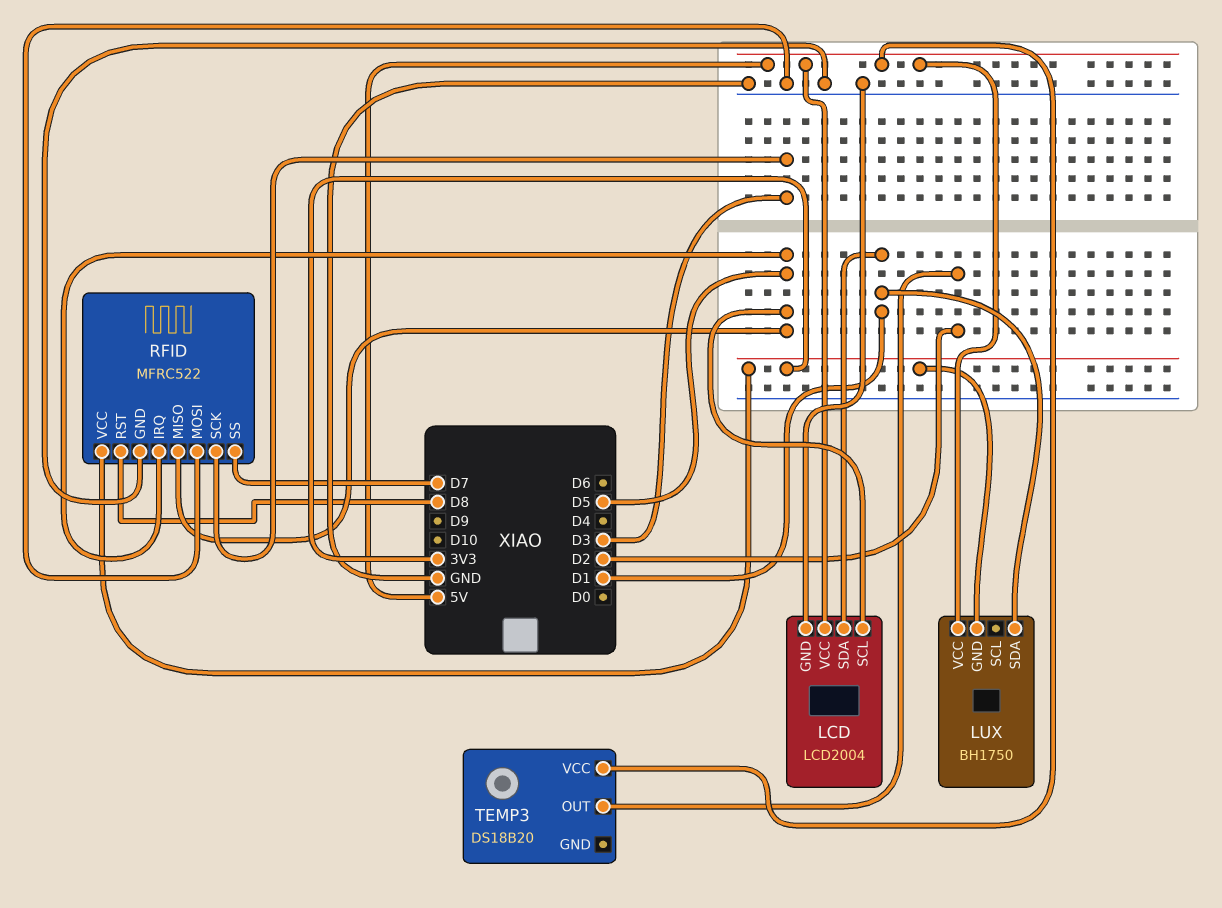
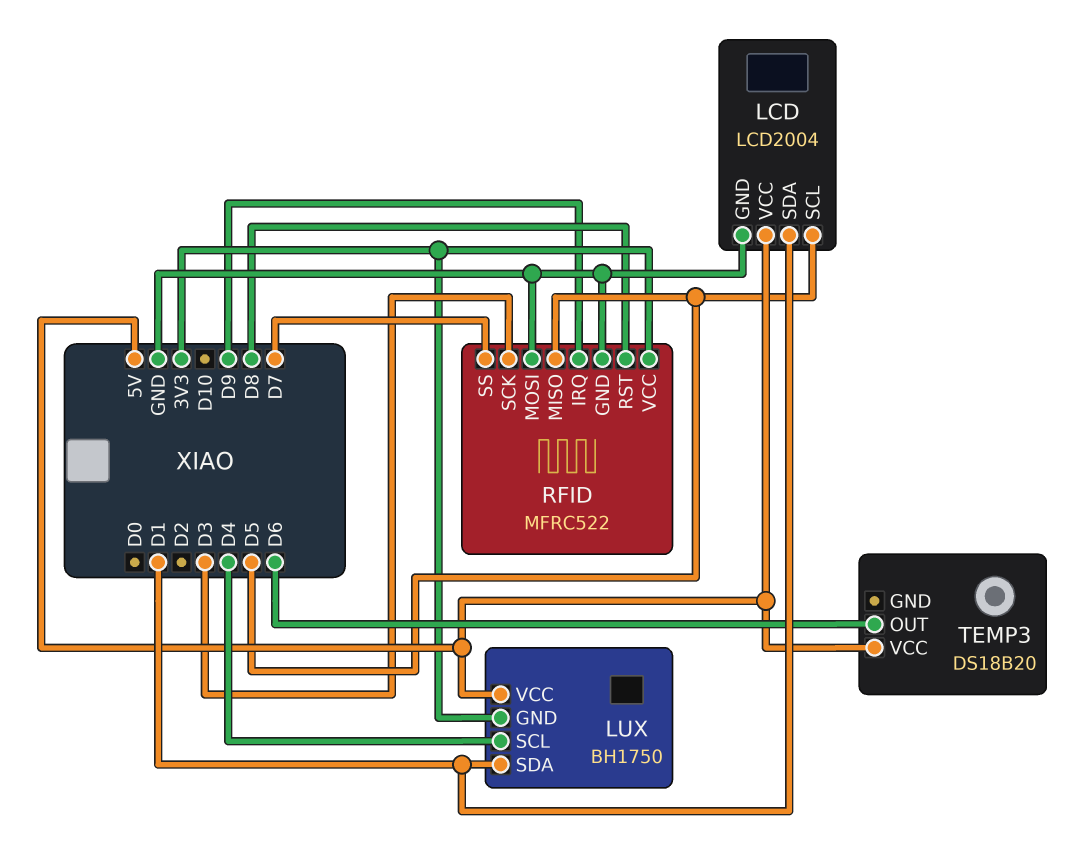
LUX pin SCL: none -> D4
RFID pin IRQ: D5 -> D9
TEMP3 pin OUT: D2 -> D6

